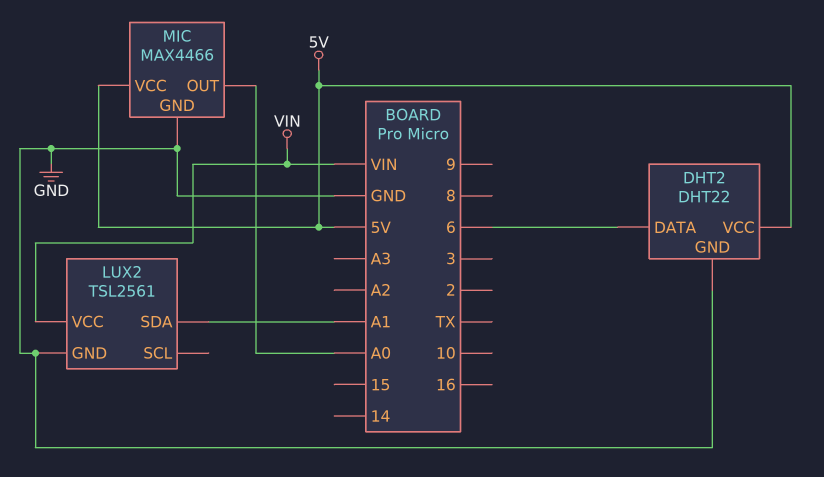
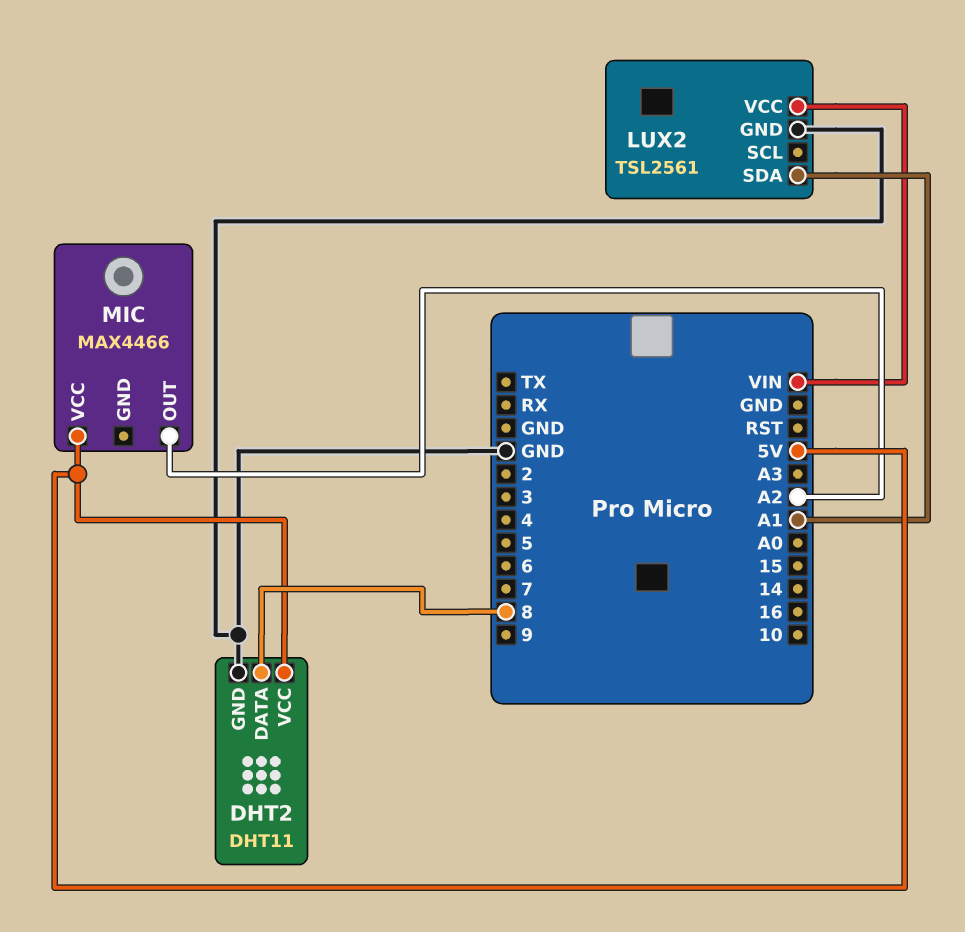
DHT2: DHT22 -> DHT11
DHT2 pin DATA: 6 -> 8
MIC pin GND: GND -> none
MIC pin OUT: A0 -> A2

